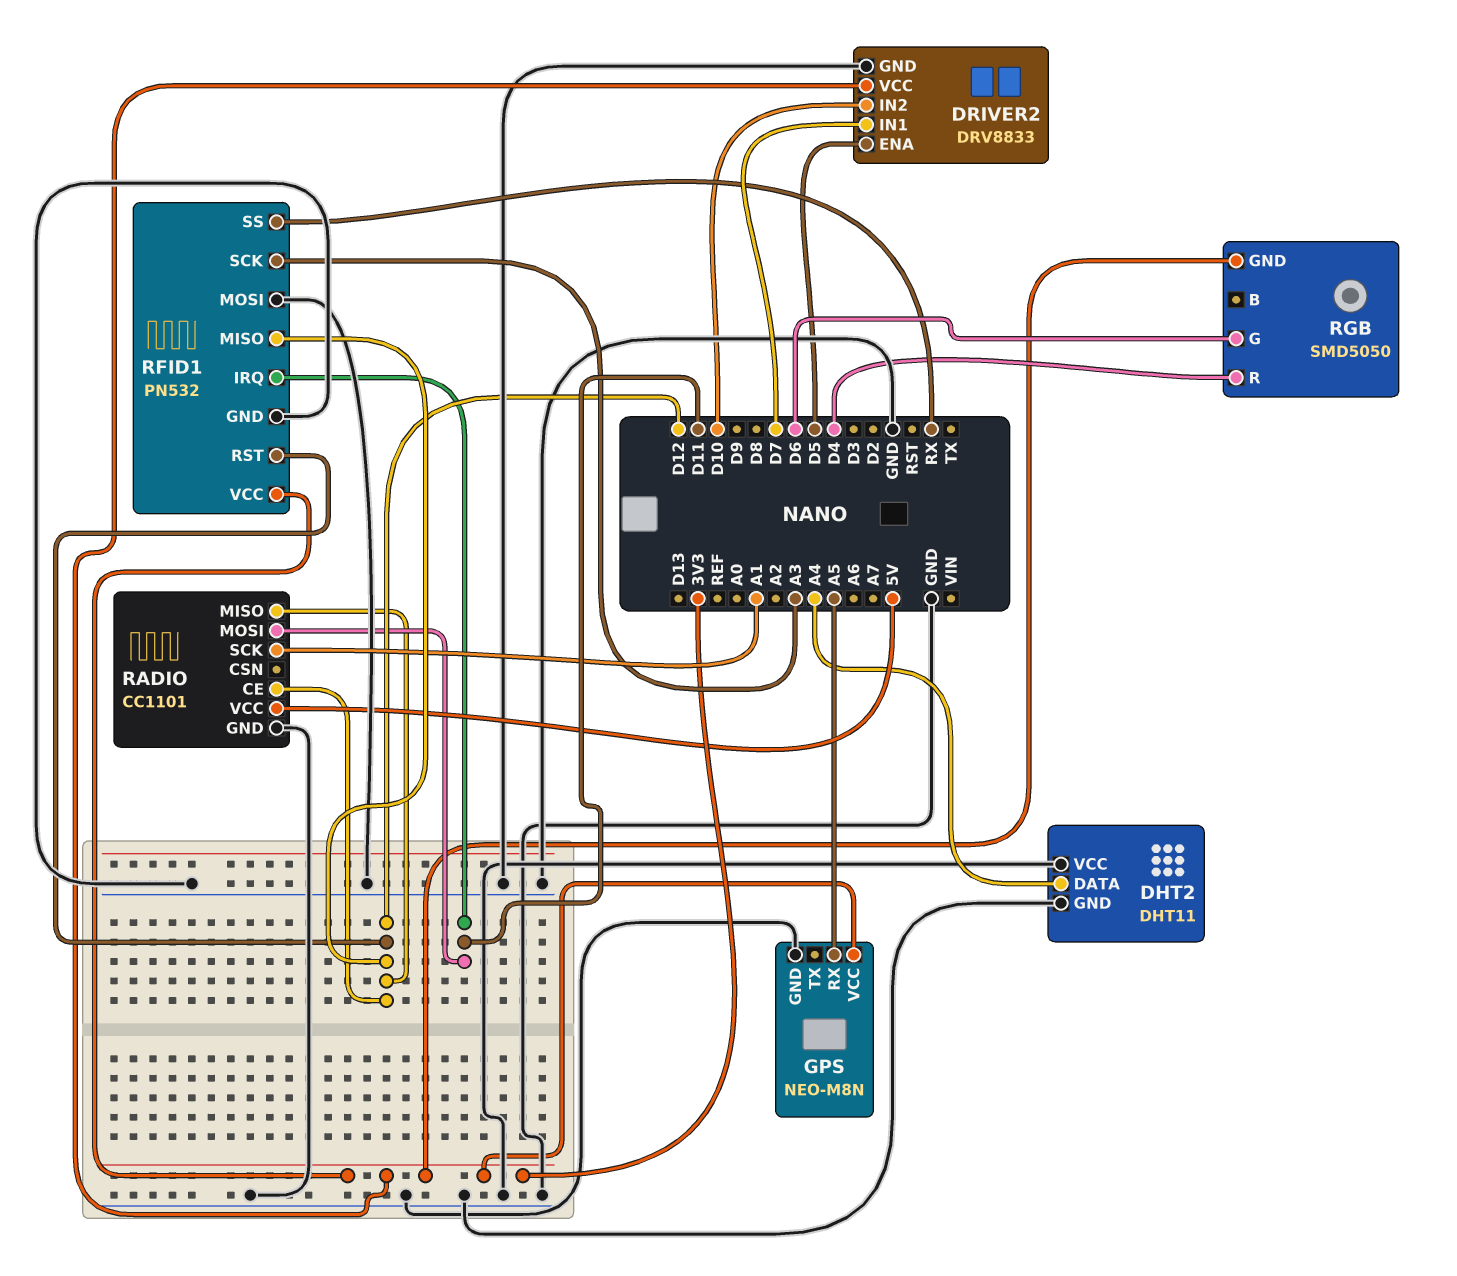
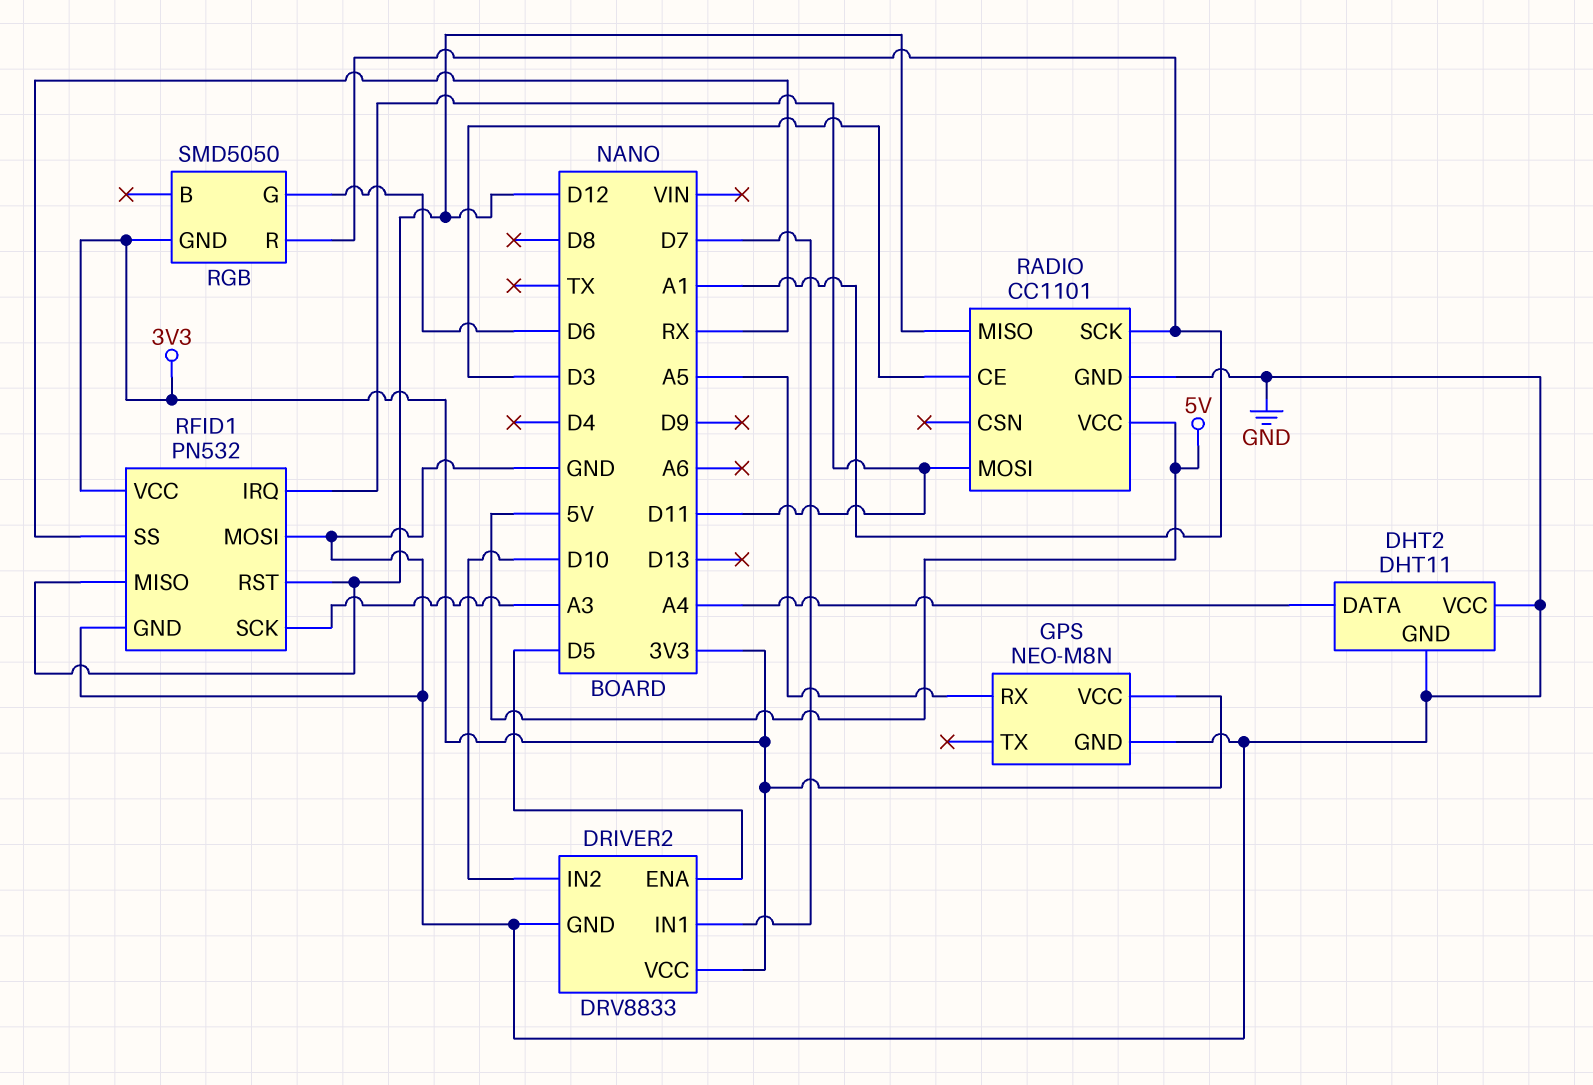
RADIO pin CE: D12 -> D3
RGB pin R: D4 -> A1

